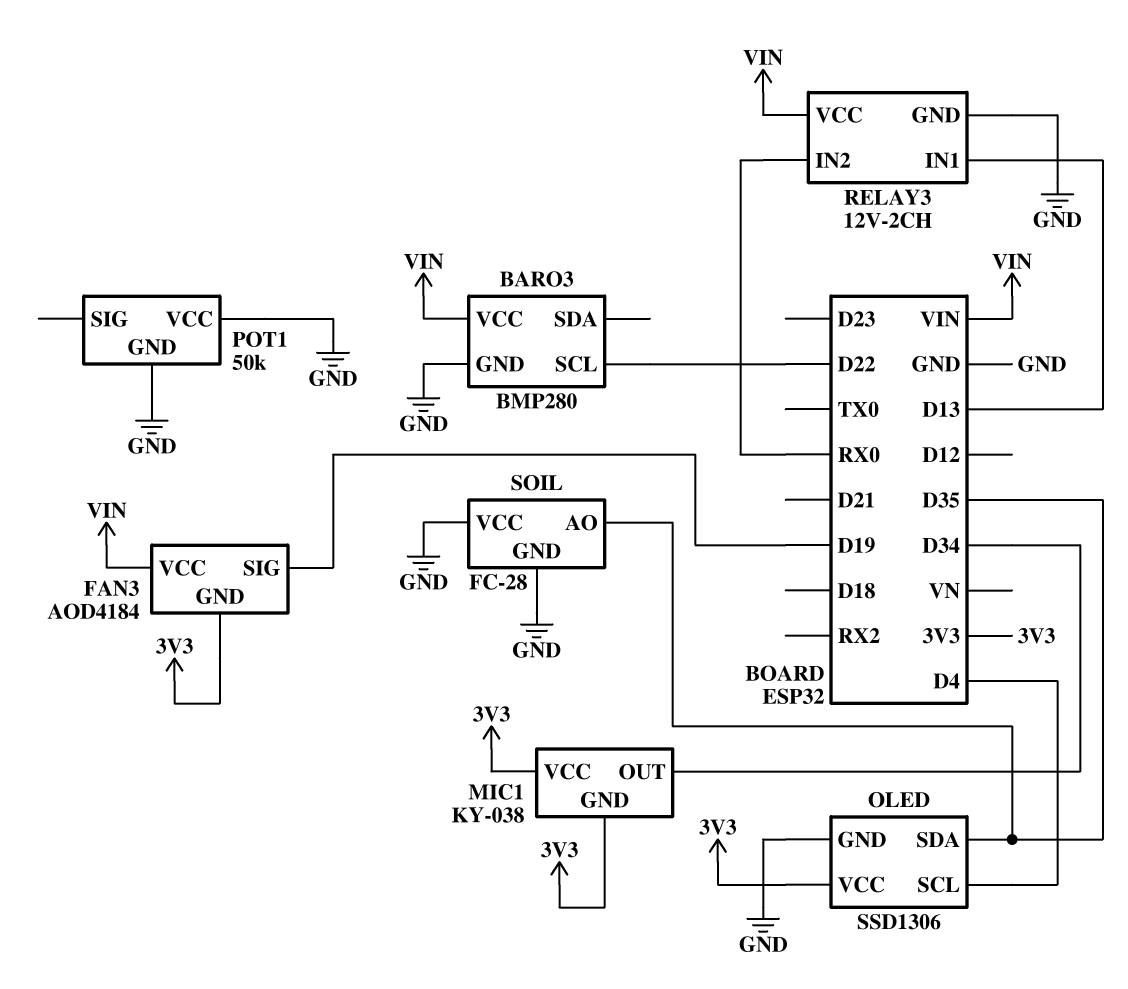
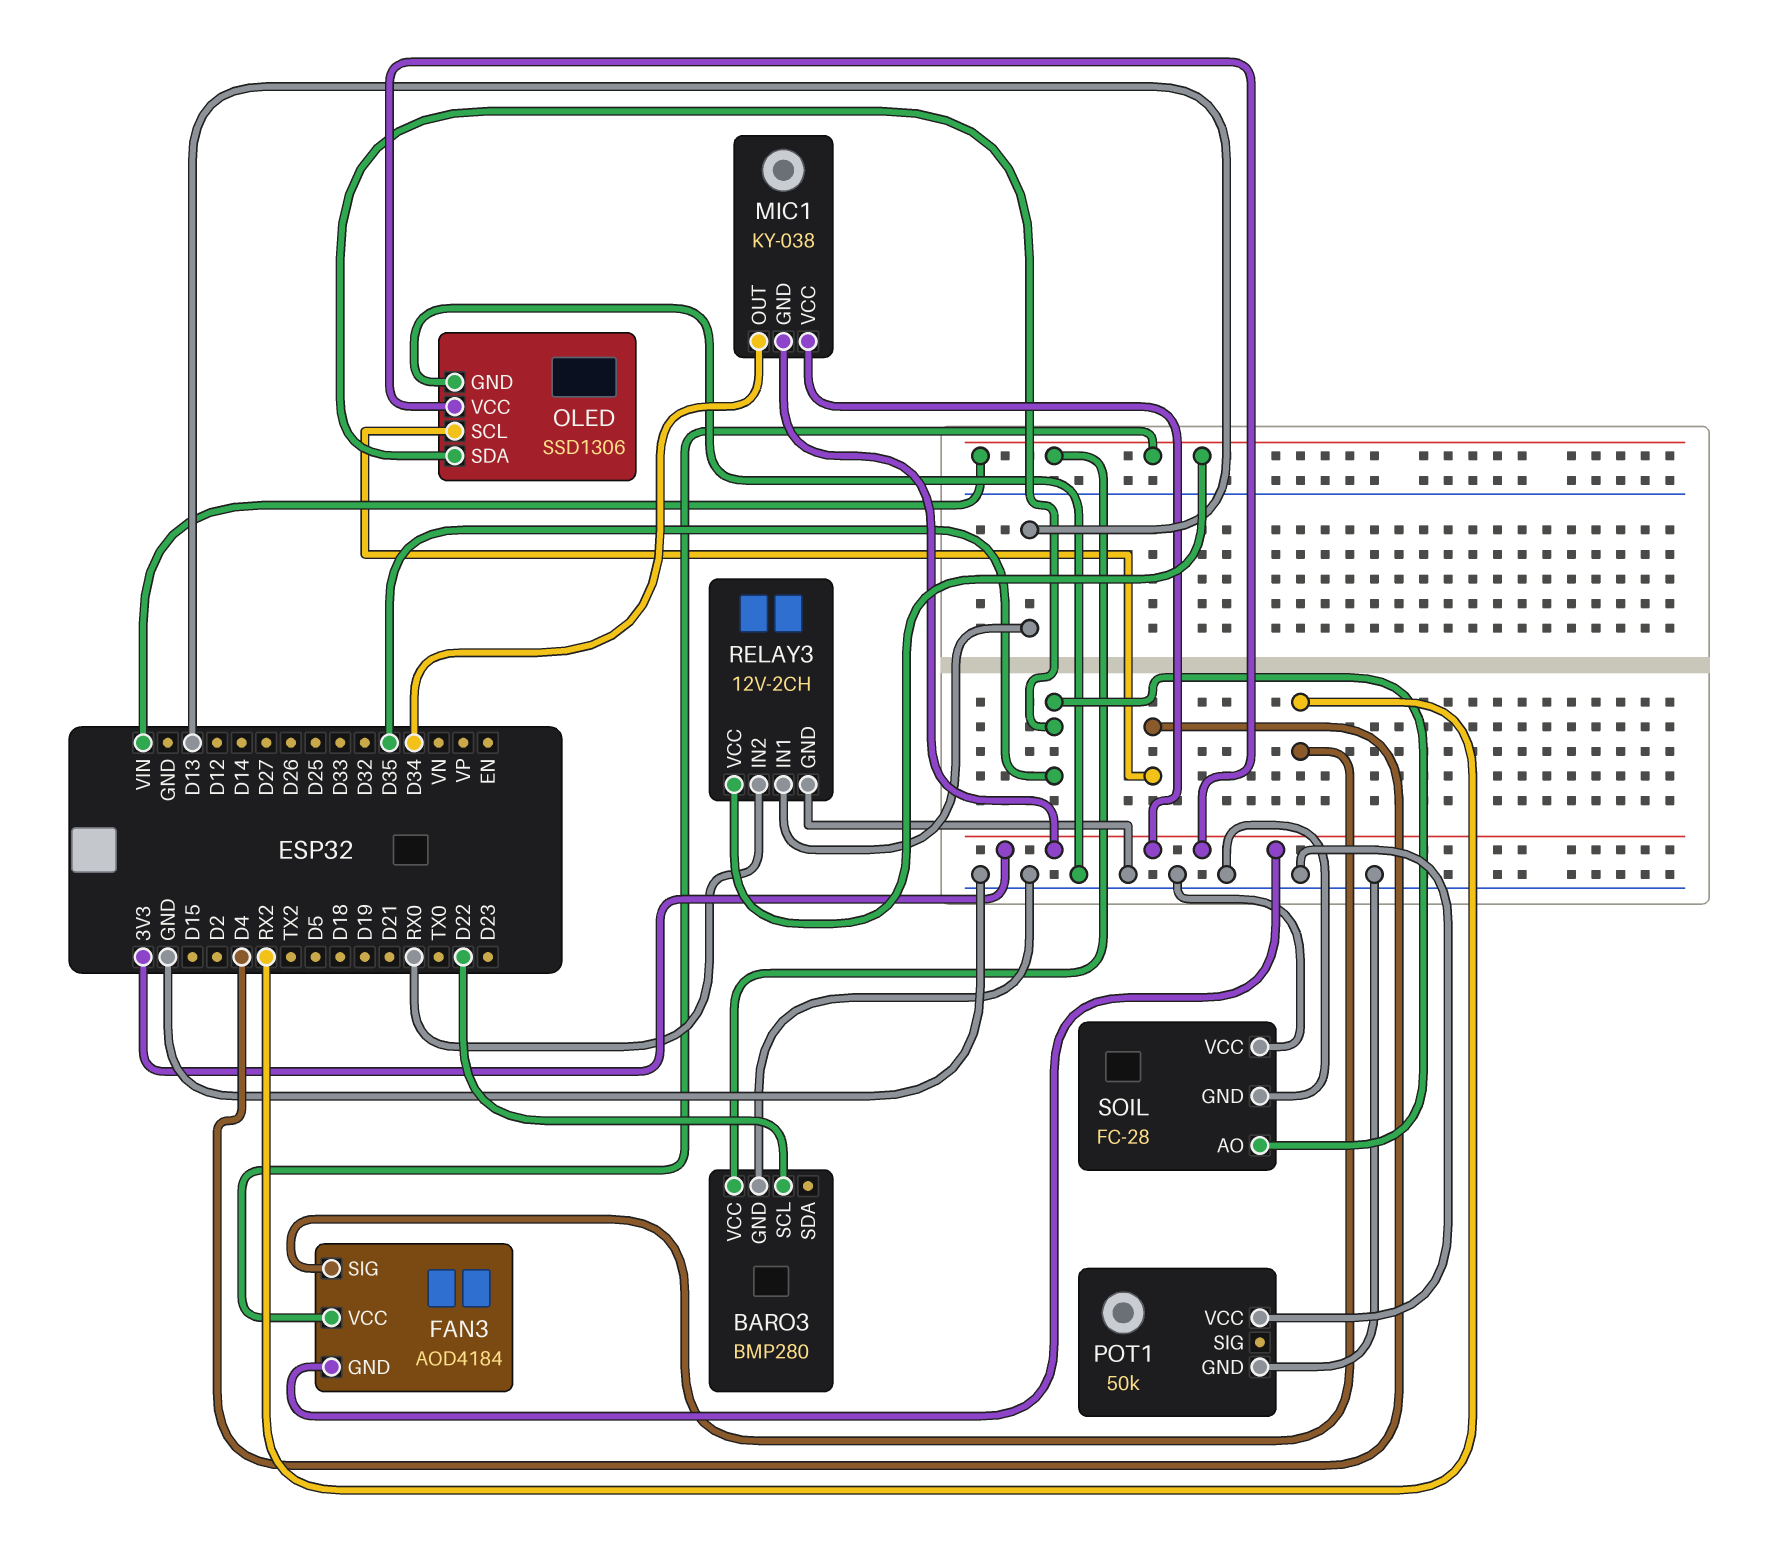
FAN3 pin SIG: D19 -> RX2

